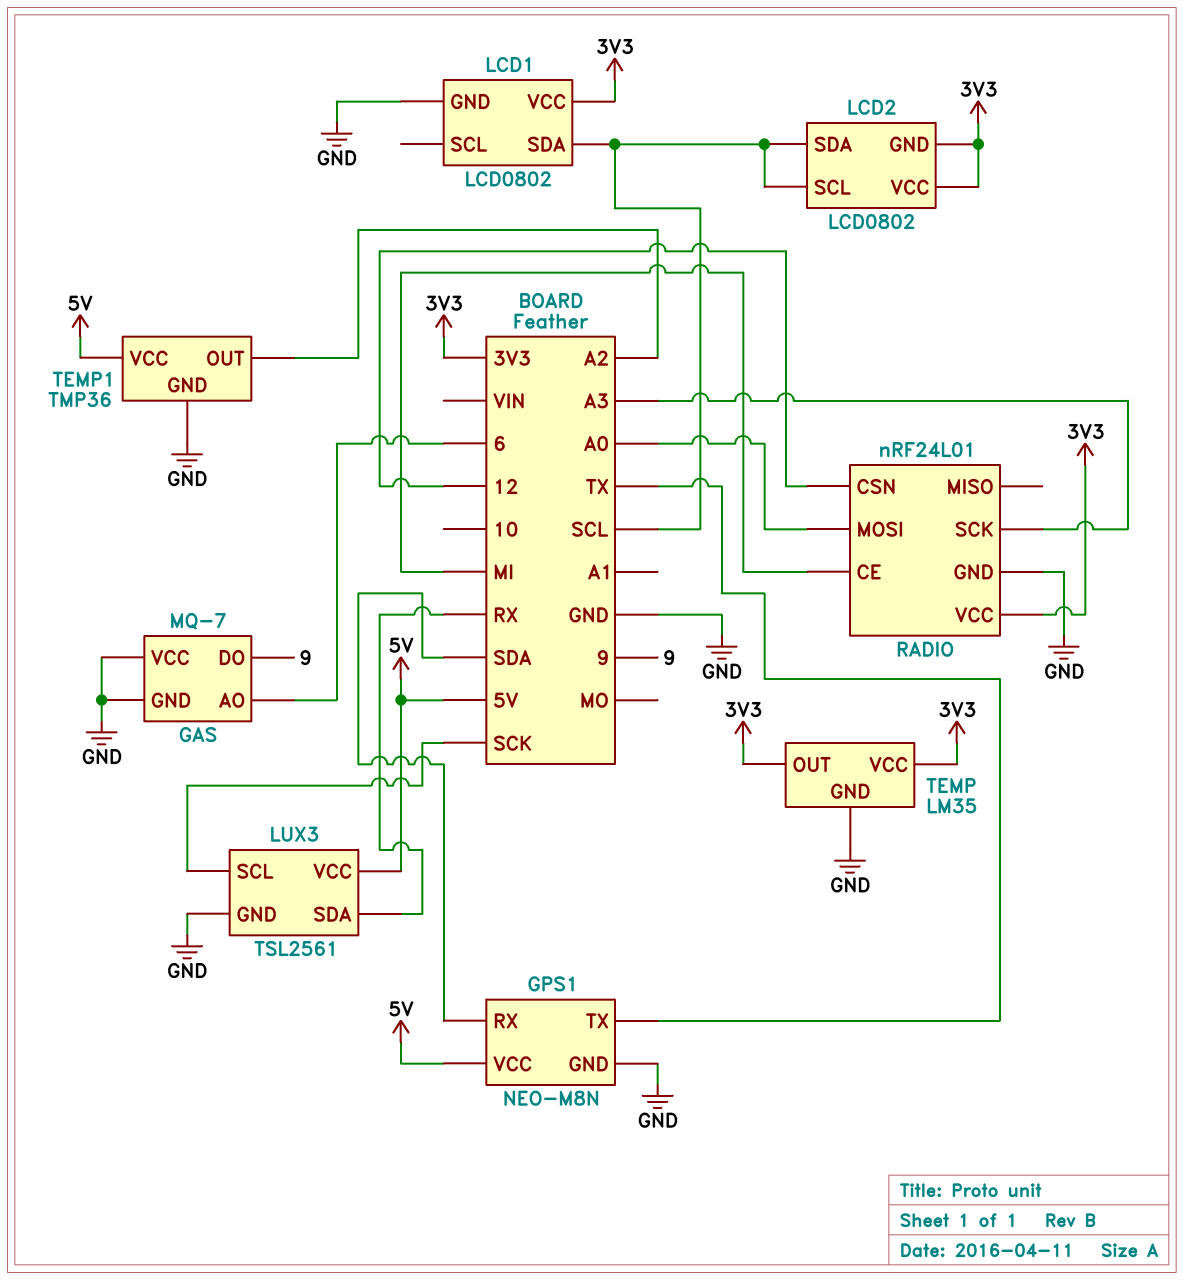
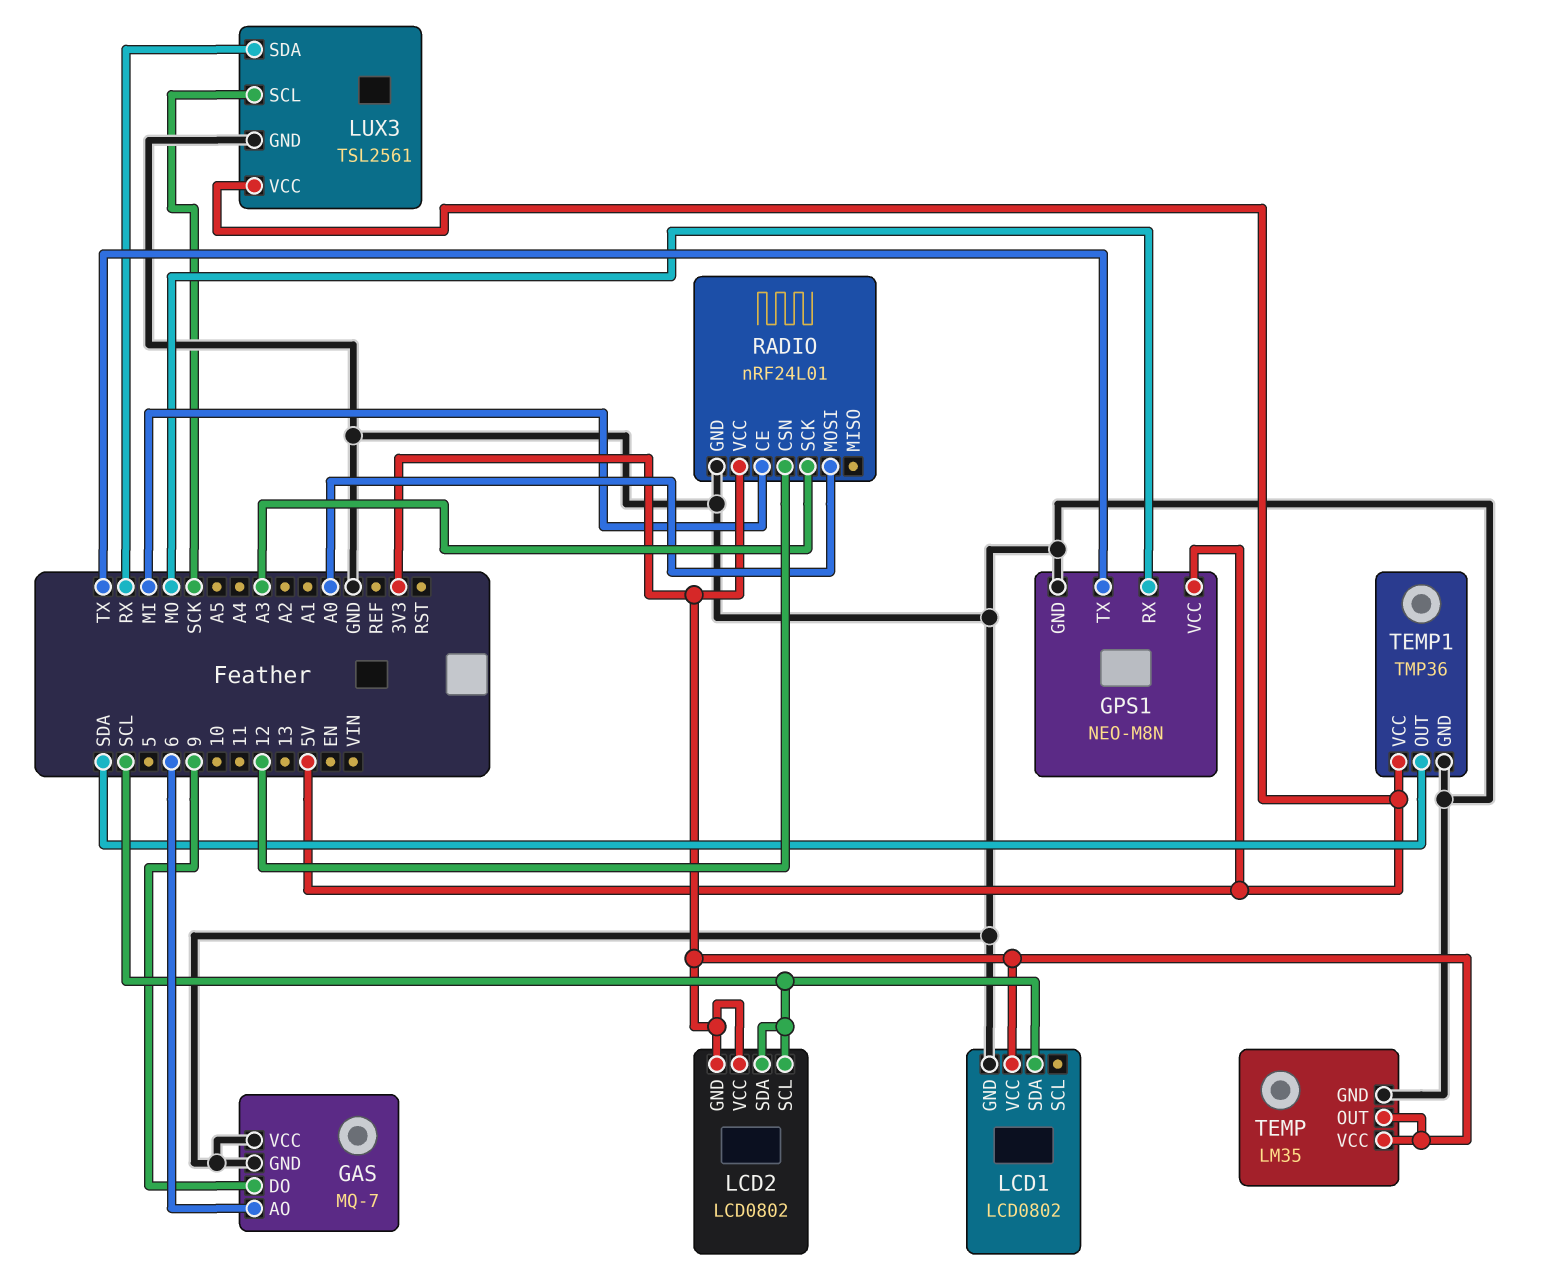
GPS1 pin RX: SDA -> MO
TEMP1 pin OUT: A2 -> SDA

